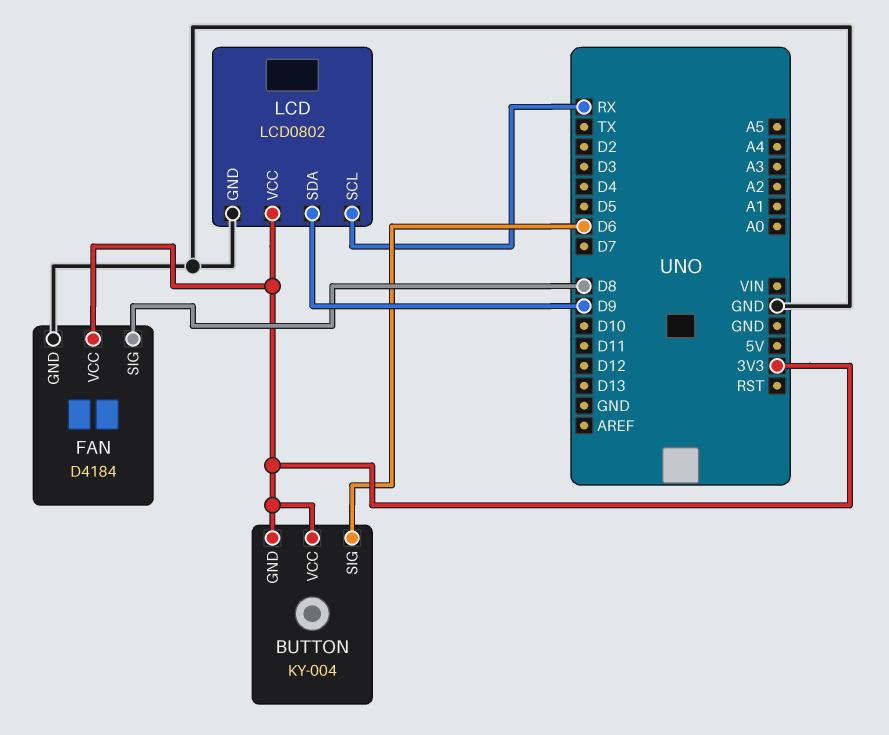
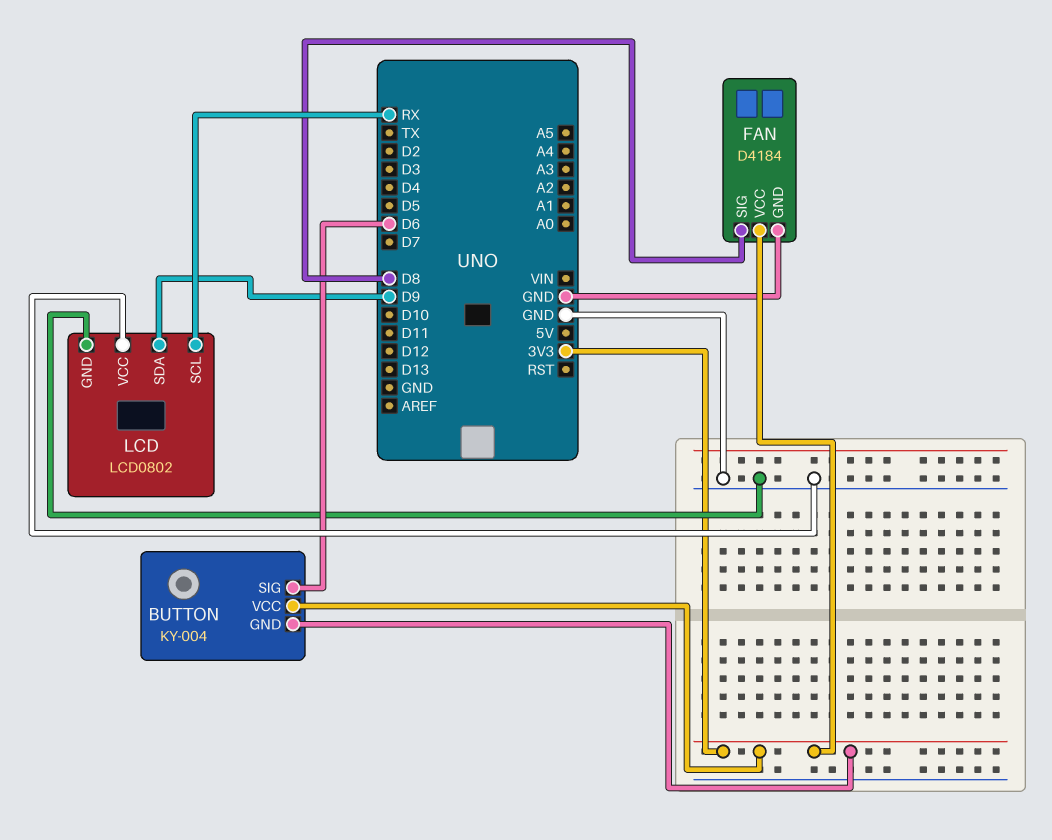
LCD pin VCC: 3V3 -> GND

